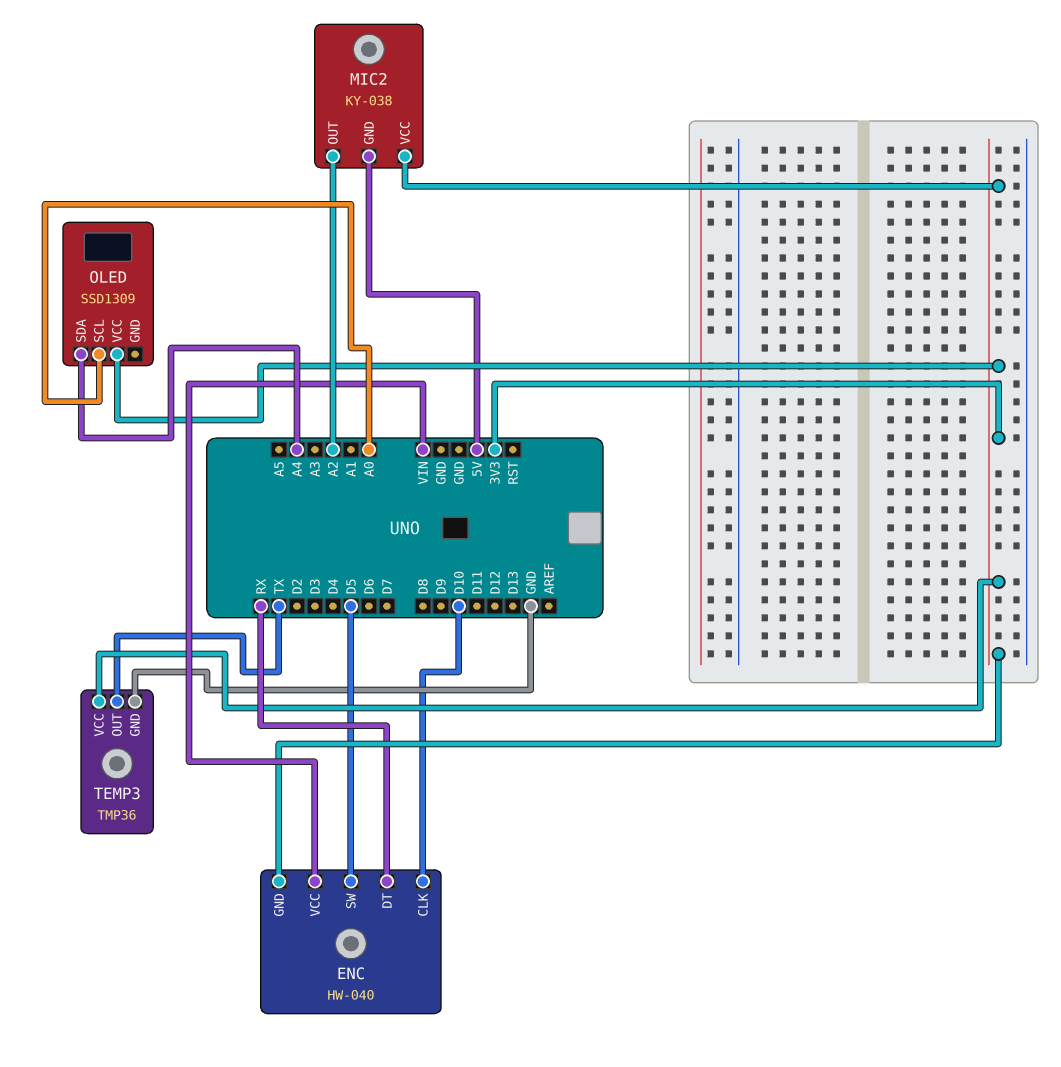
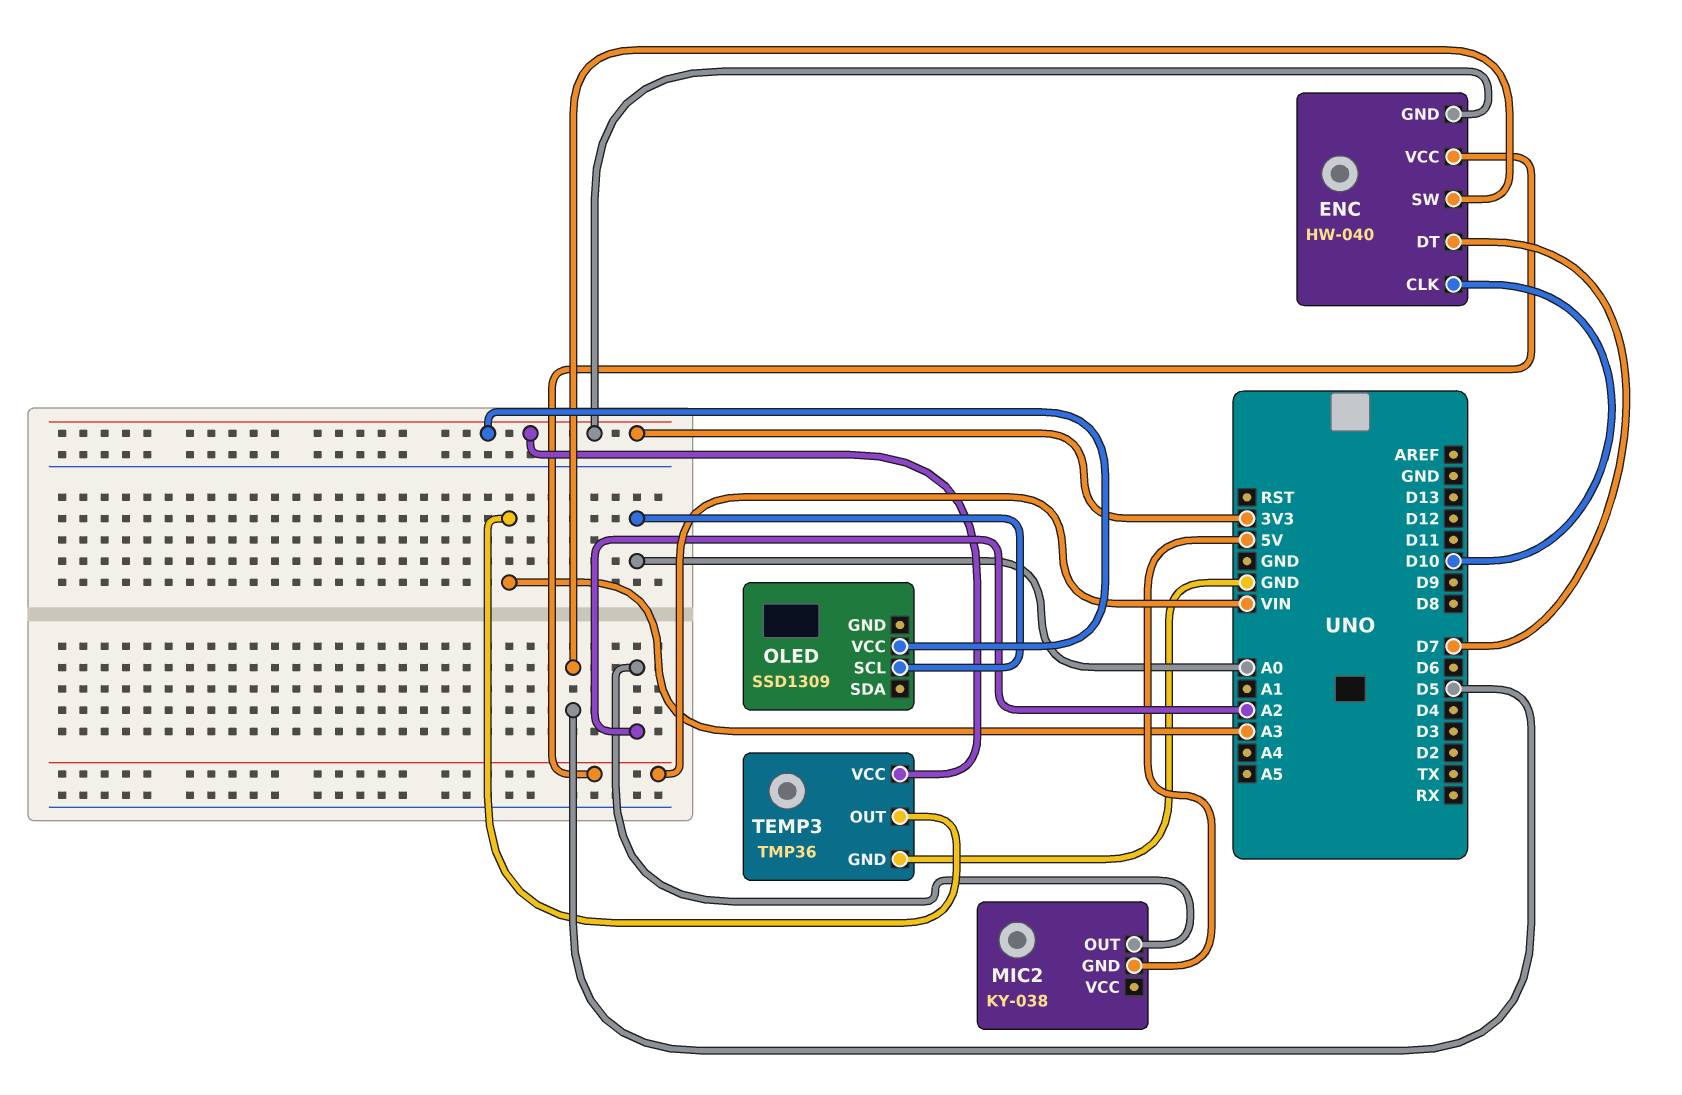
ENC pin DT: RX -> D7
MIC2 pin VCC: 3V3 -> none
OLED pin SDA: A4 -> none
TEMP3 pin OUT: TX -> A3

